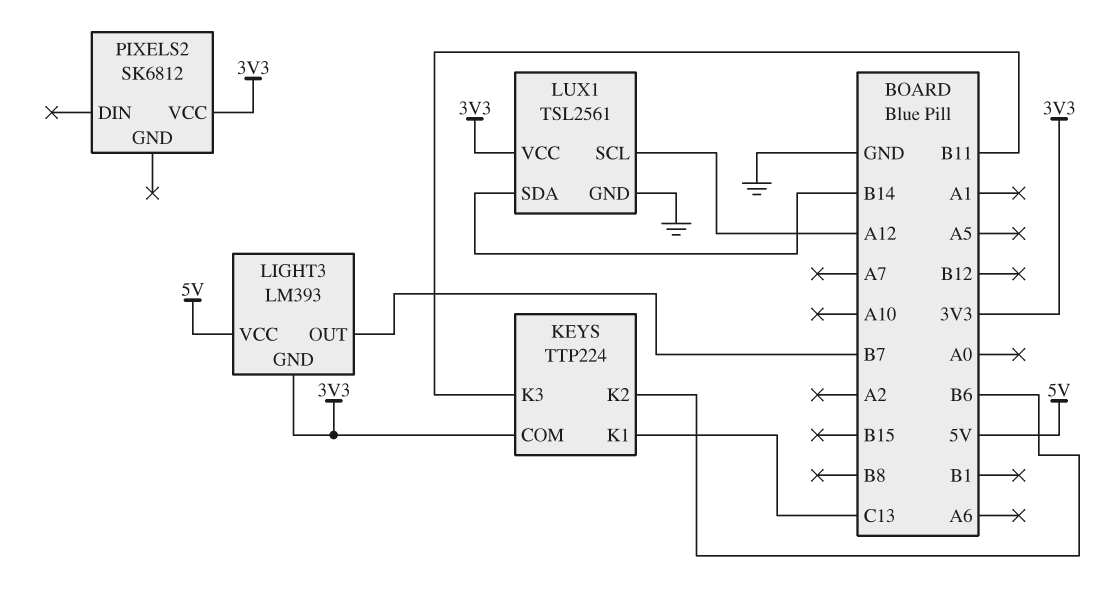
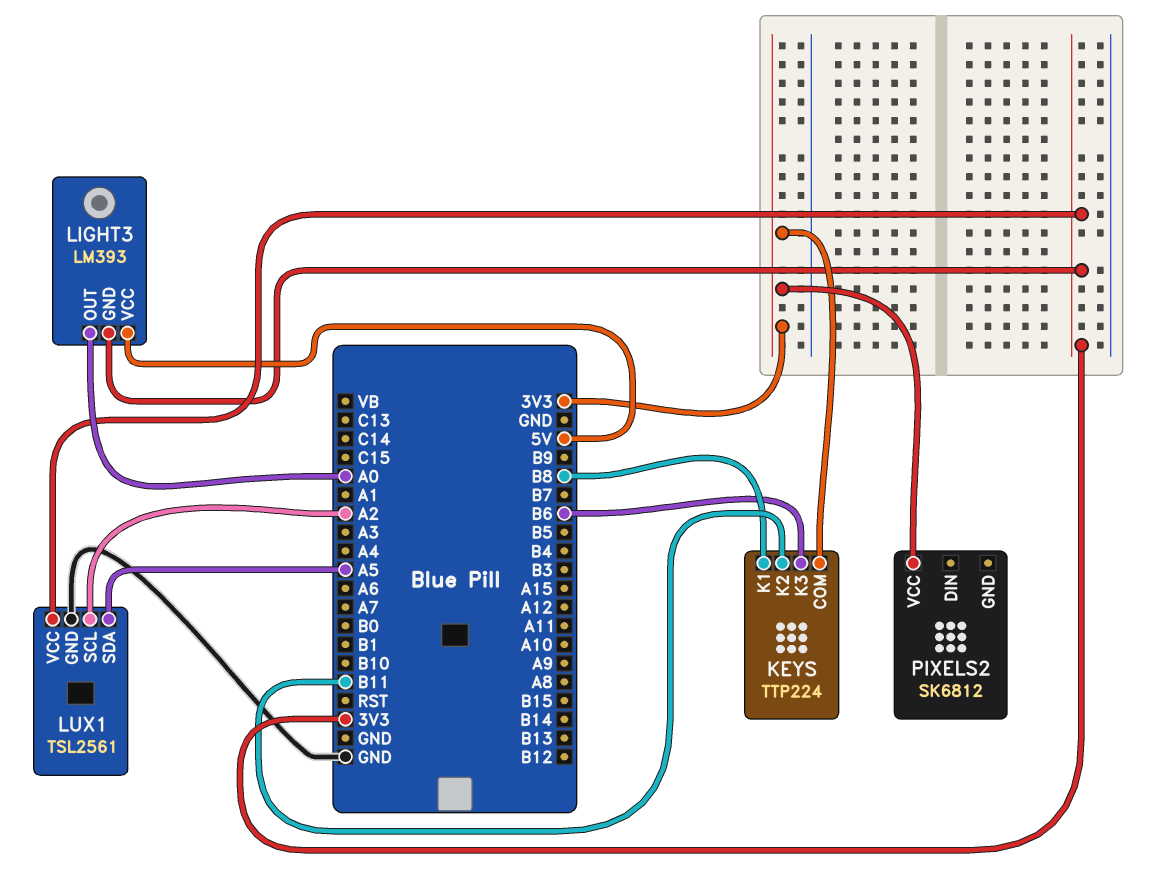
KEYS pin K1: C13 -> B8
KEYS pin K2: B6 -> B11
KEYS pin K3: B11 -> B6
LIGHT3 pin OUT: B7 -> A0
LUX1 pin SCL: A12 -> A2
LUX1 pin SDA: B14 -> A5

